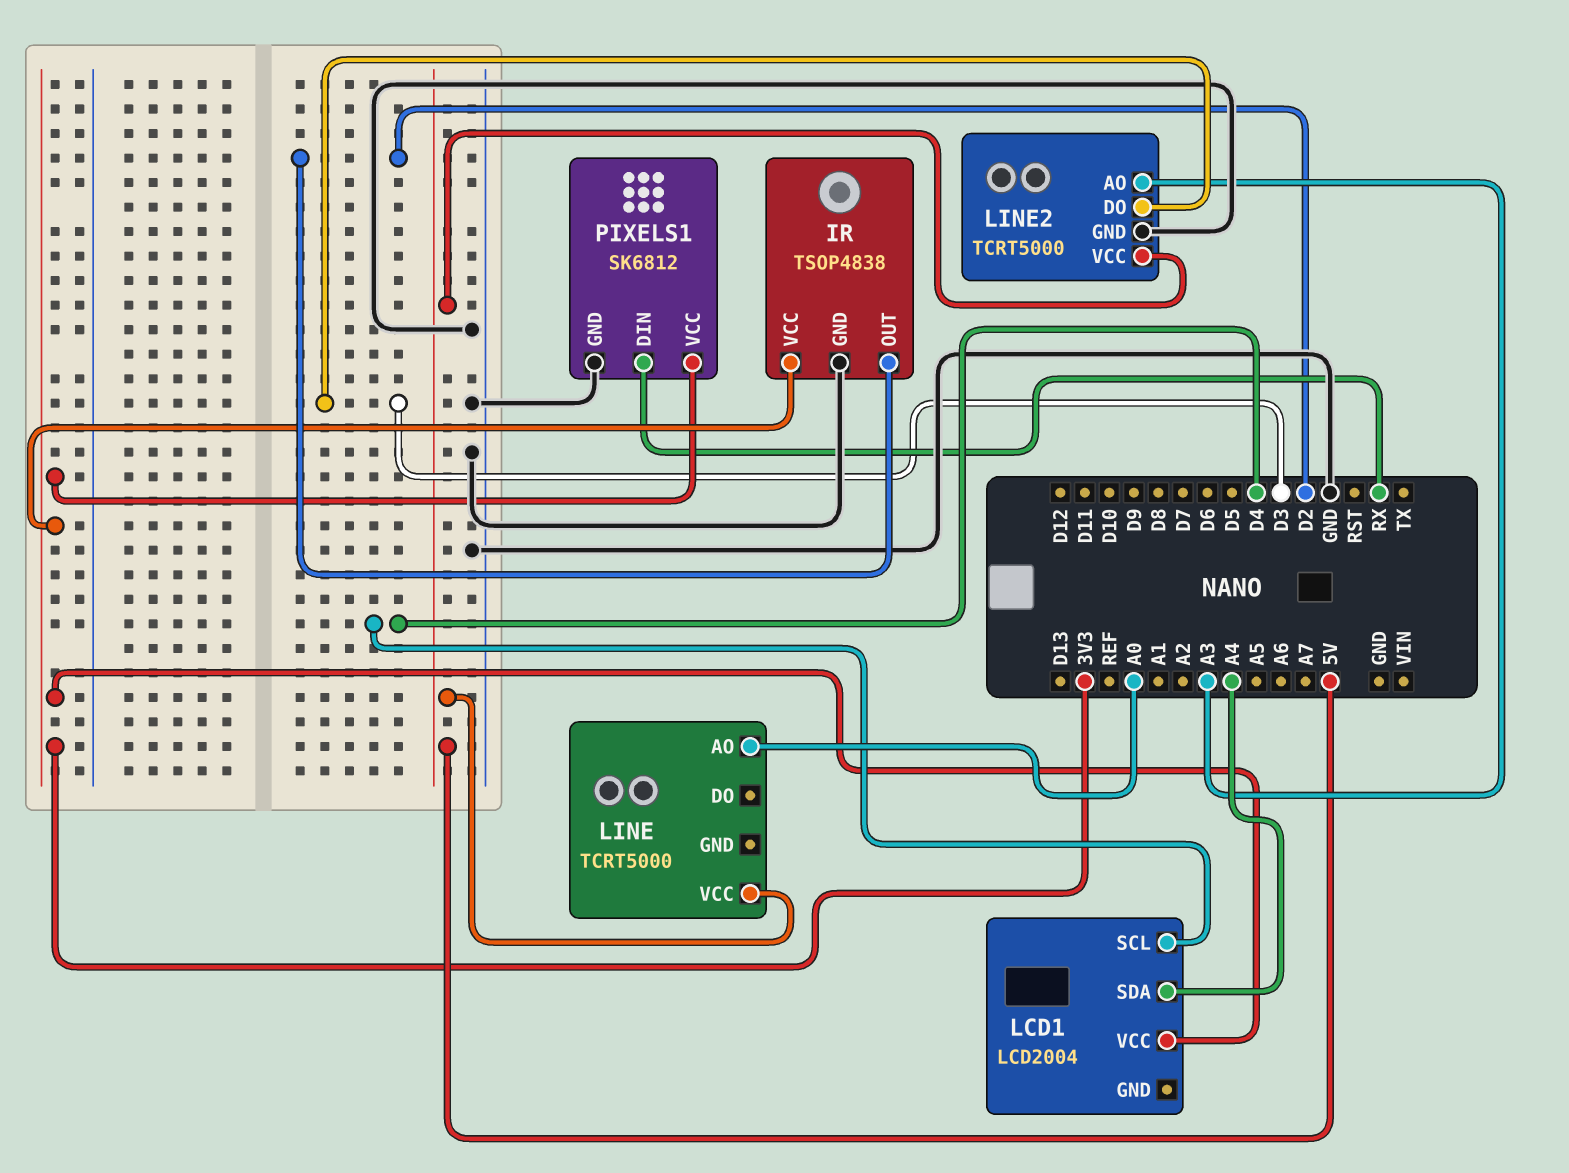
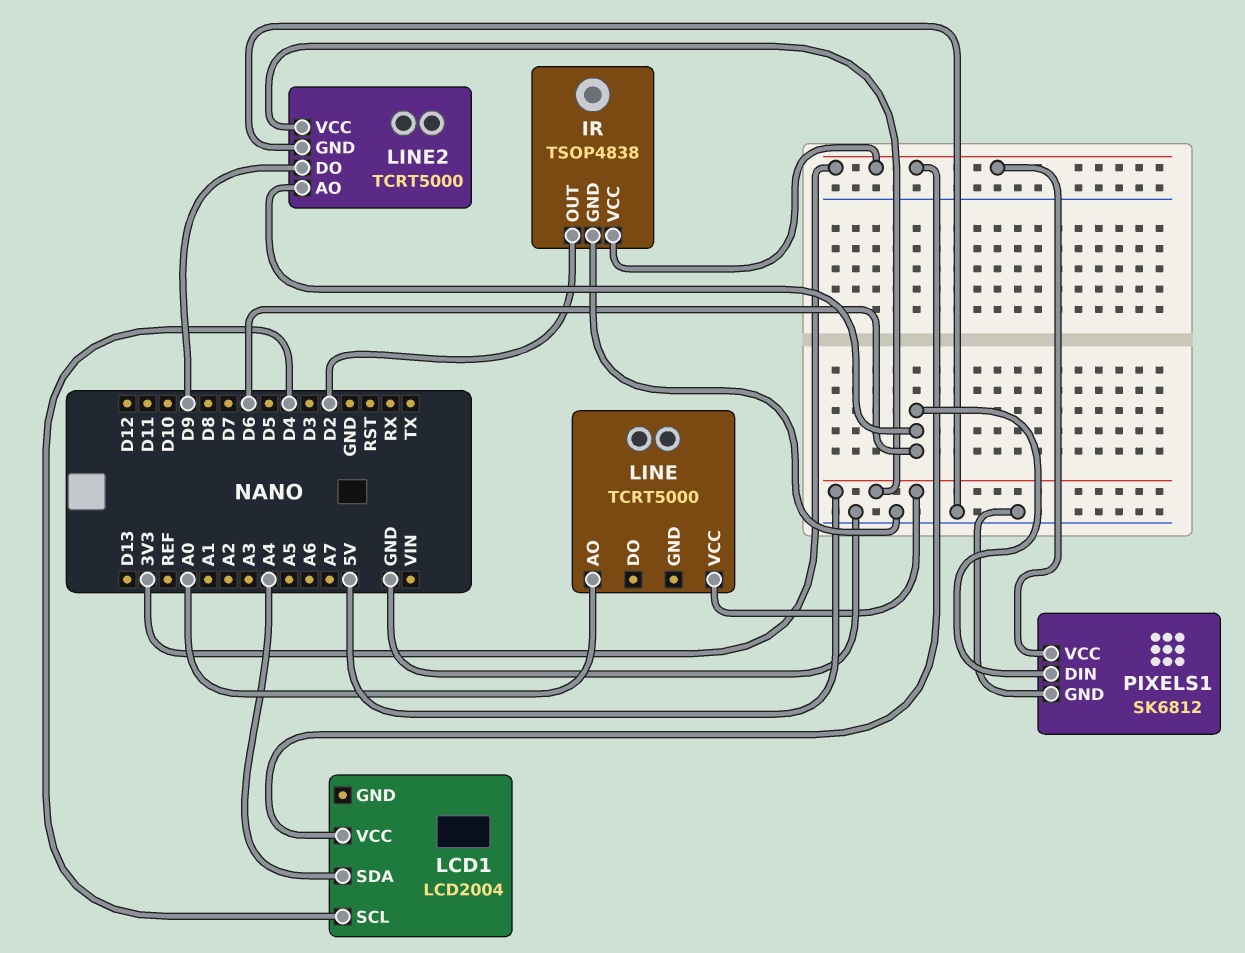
LINE2 pin AO: A3 -> D6
LINE2 pin DO: D3 -> D9
PIXELS1 pin DIN: RX -> D6

